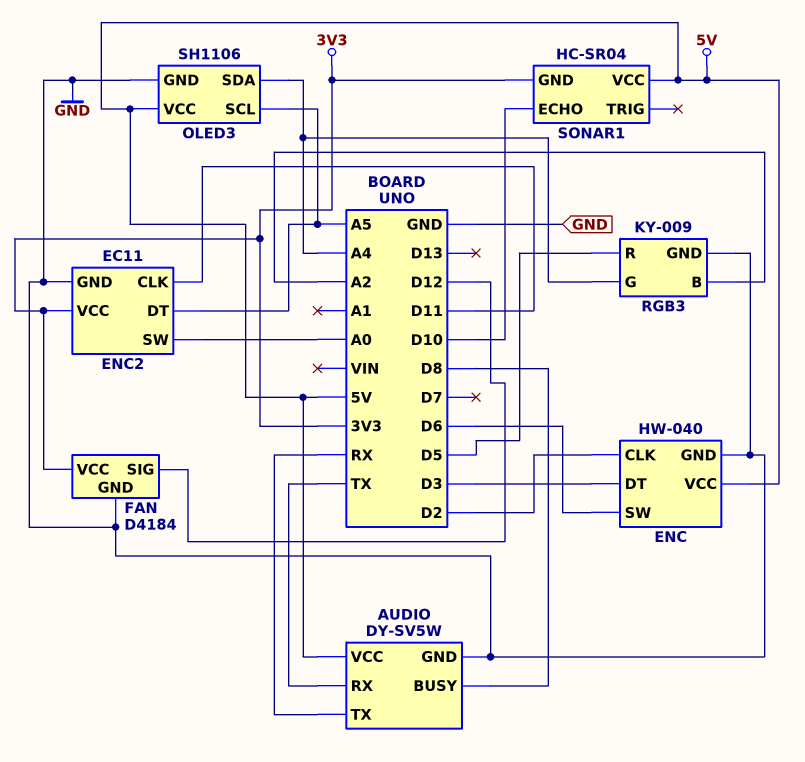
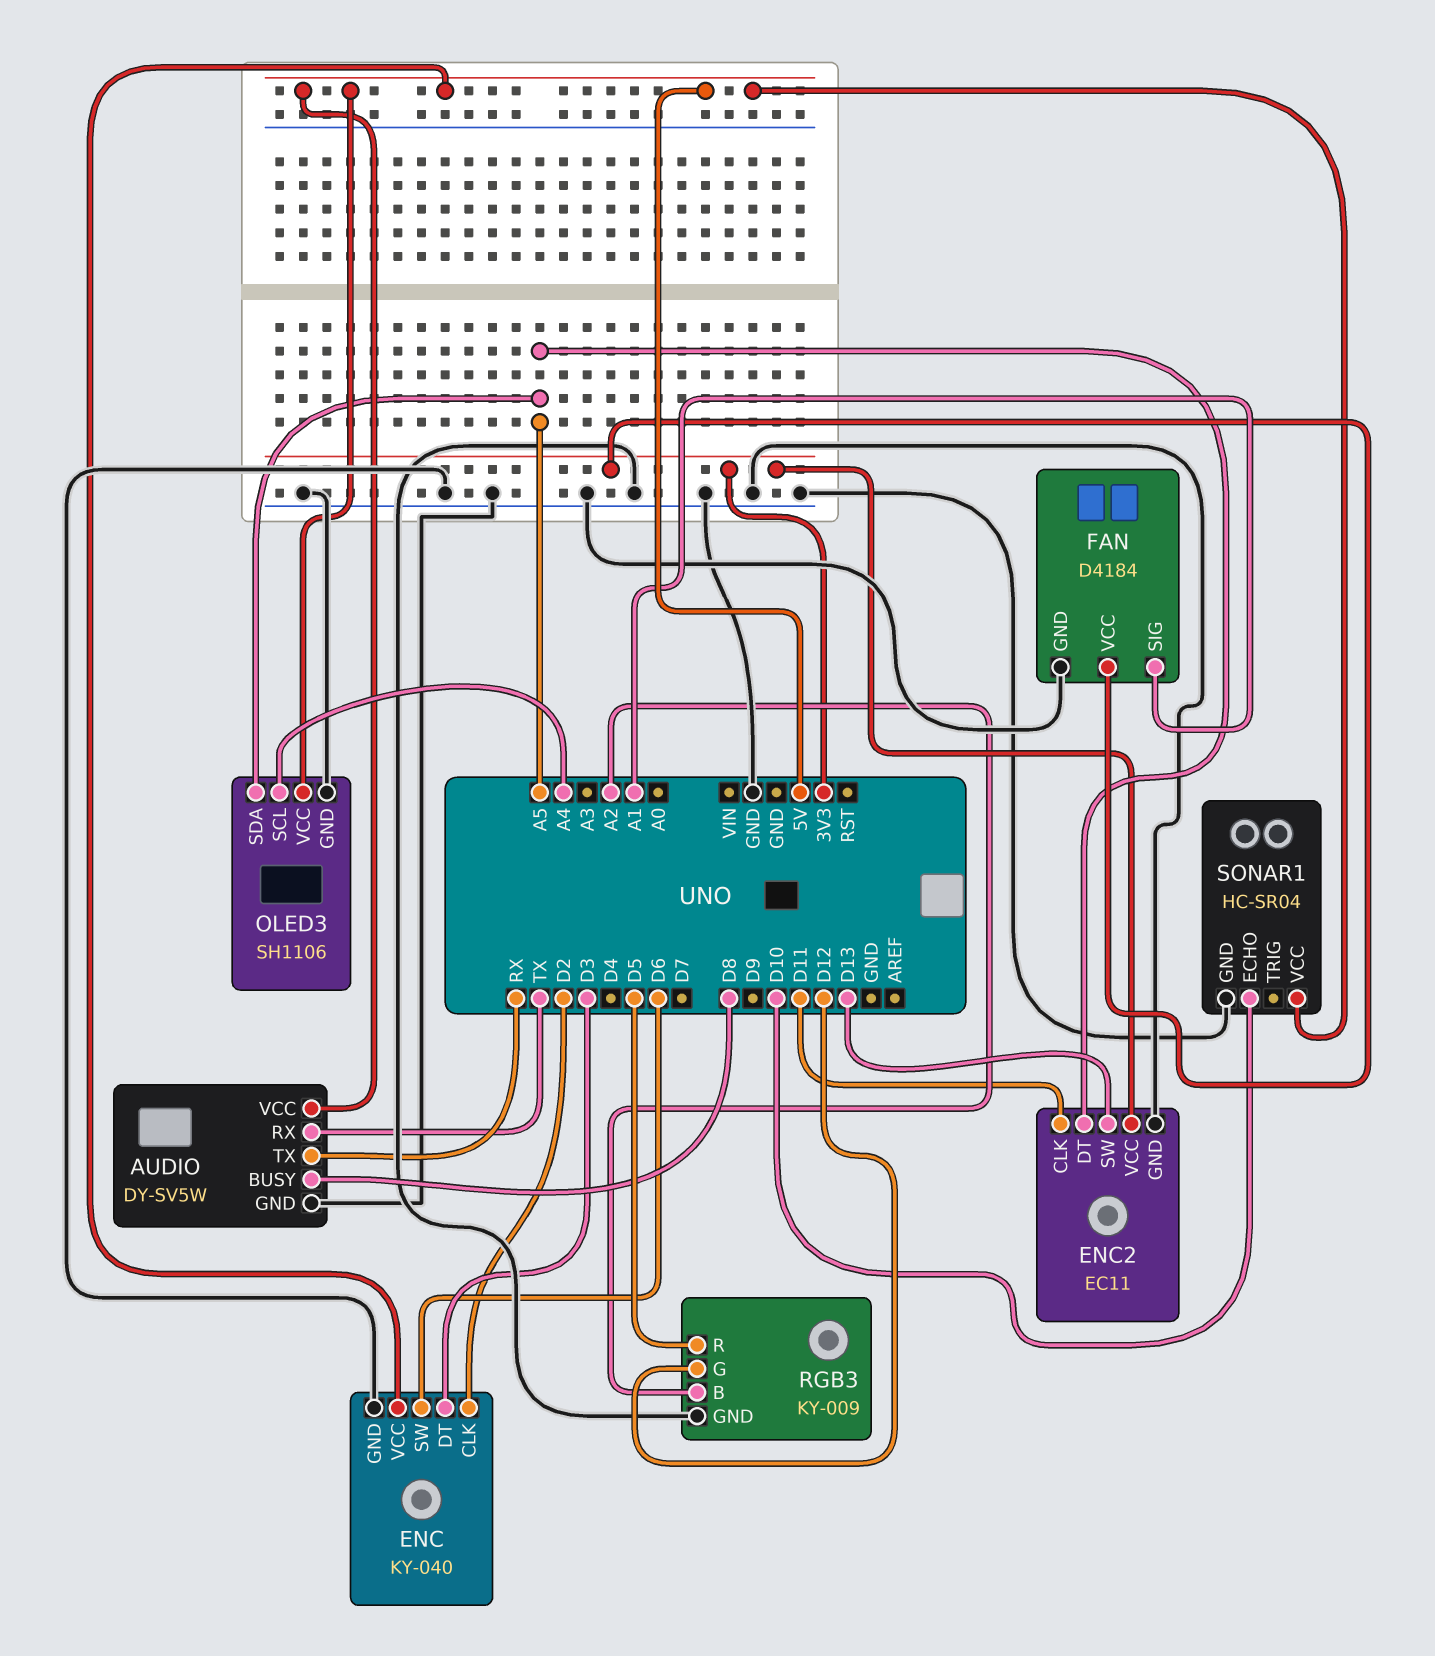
ENC: HW-040 -> KY-040
ENC2 pin SW: A0 -> D13
FAN pin SIG: D12 -> A1
OLED3 pin SCL: A5 -> A4
OLED3 pin SDA: A4 -> A5
RGB3 pin G: A4 -> D12
SONAR1 pin GND: 3V3 -> GND

